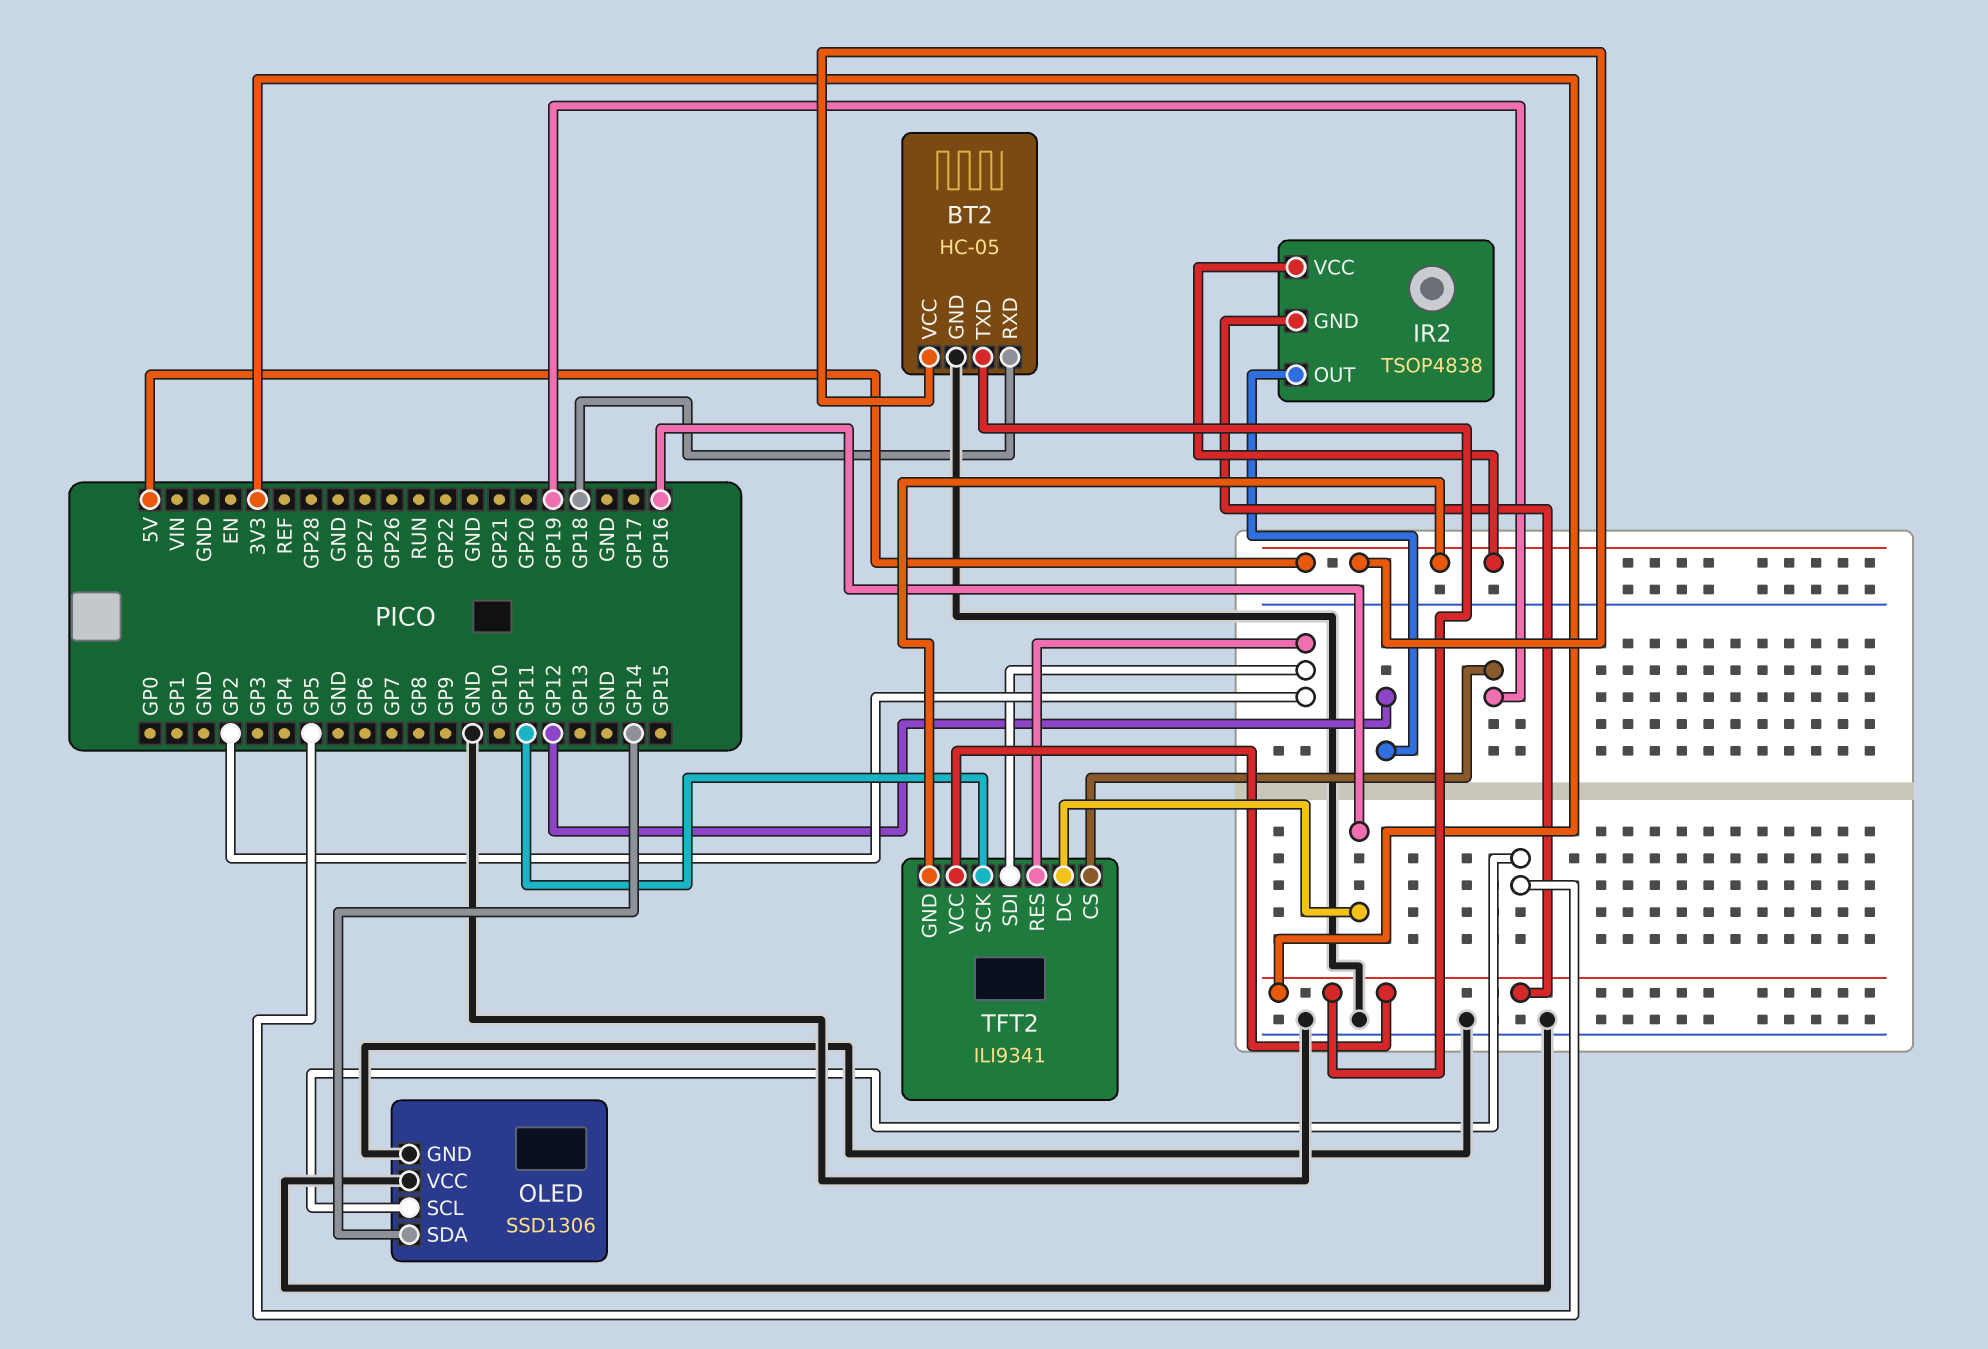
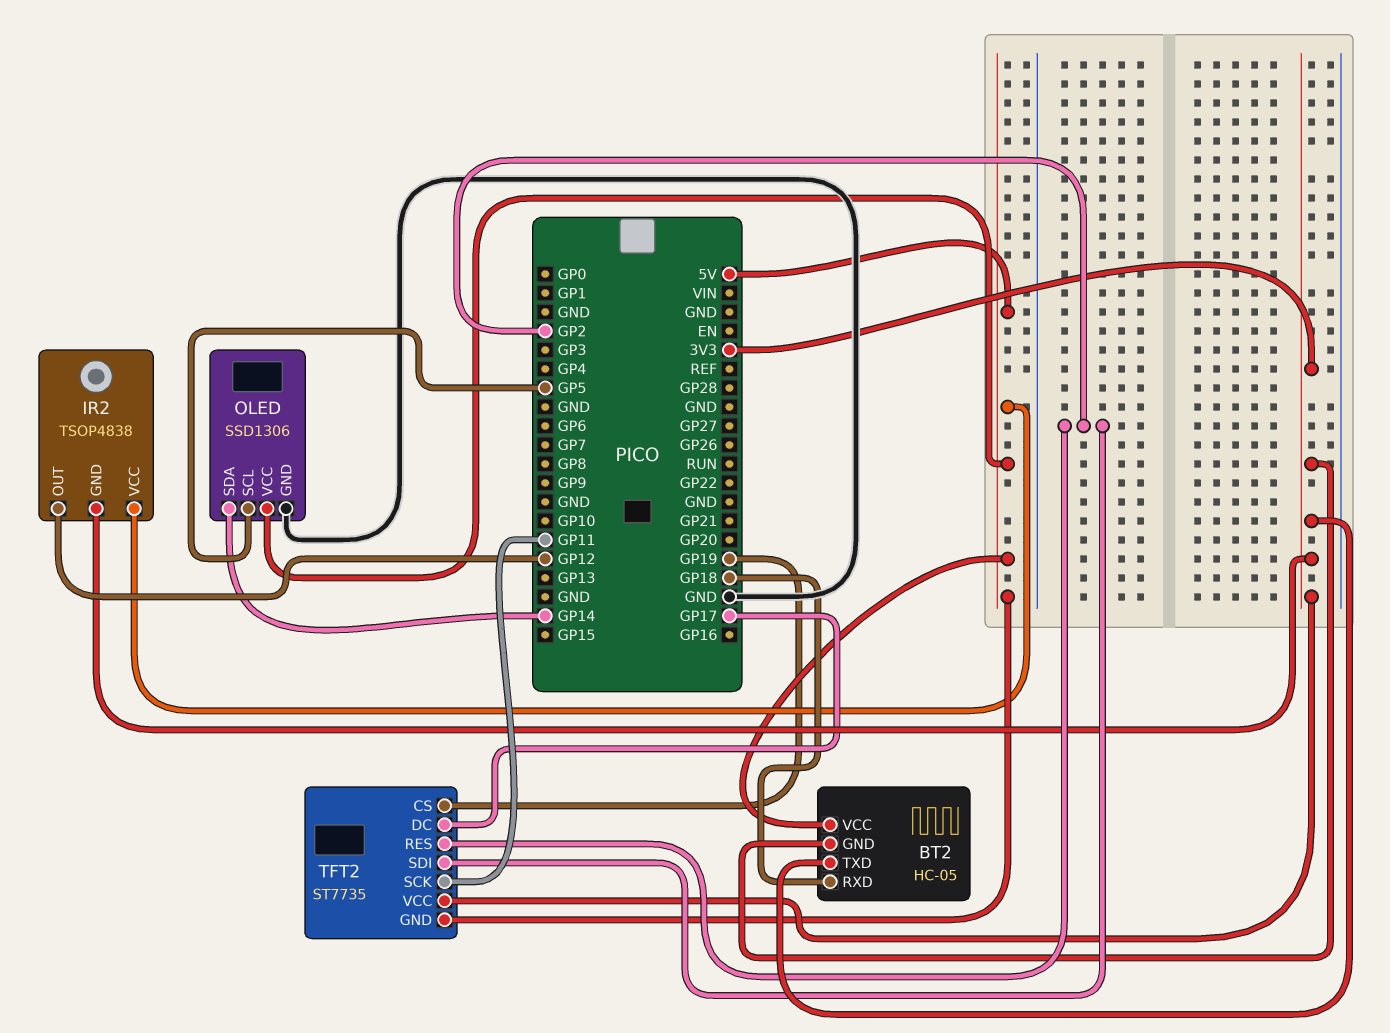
BT2 pin GND: GND -> 3V3
OLED pin VCC: GND -> 5V
TFT2: ILI9341 -> ST7735
TFT2 pin DC: GP16 -> GP17

